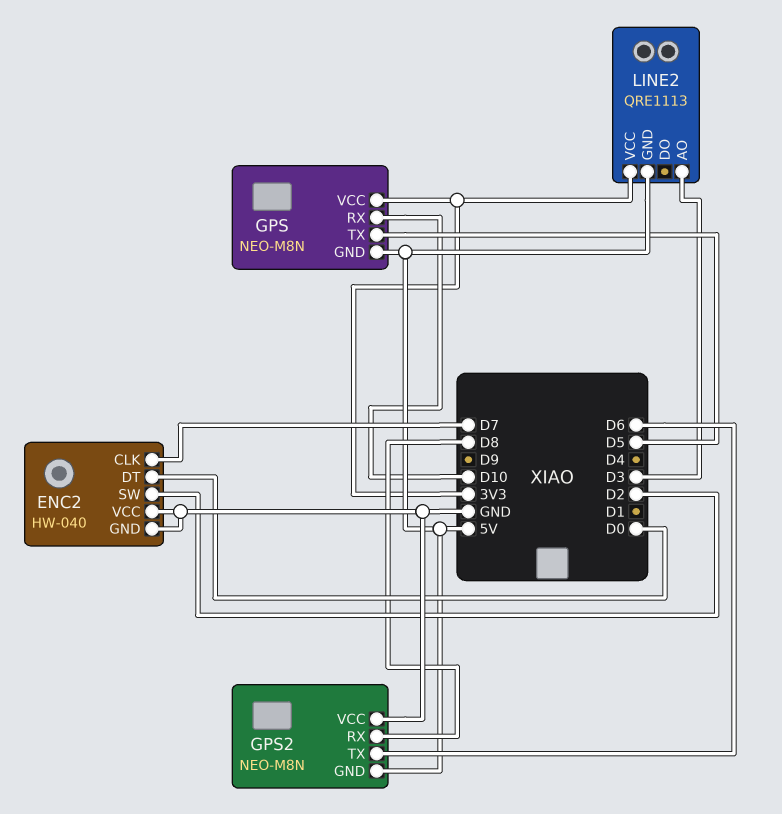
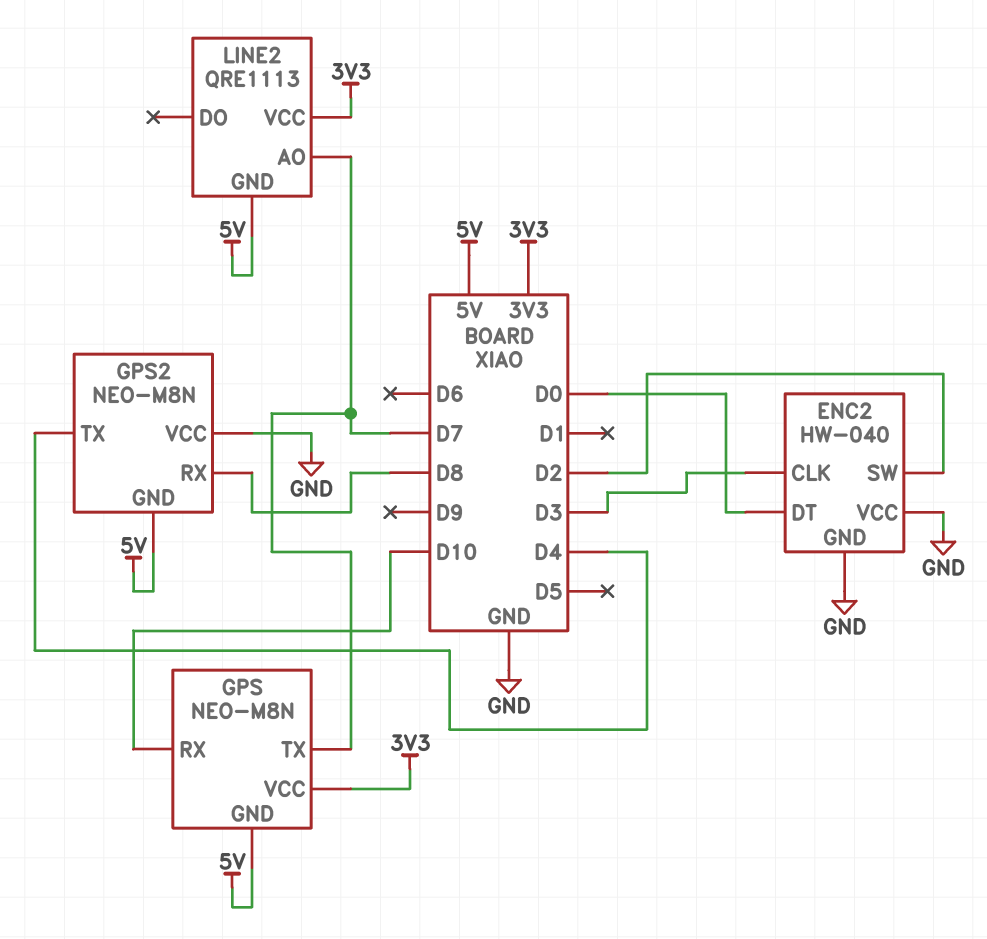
ENC2 pin CLK: D7 -> D3
GPS pin TX: D5 -> D7
GPS2 pin TX: D6 -> D4
LINE2 pin AO: D3 -> D7

